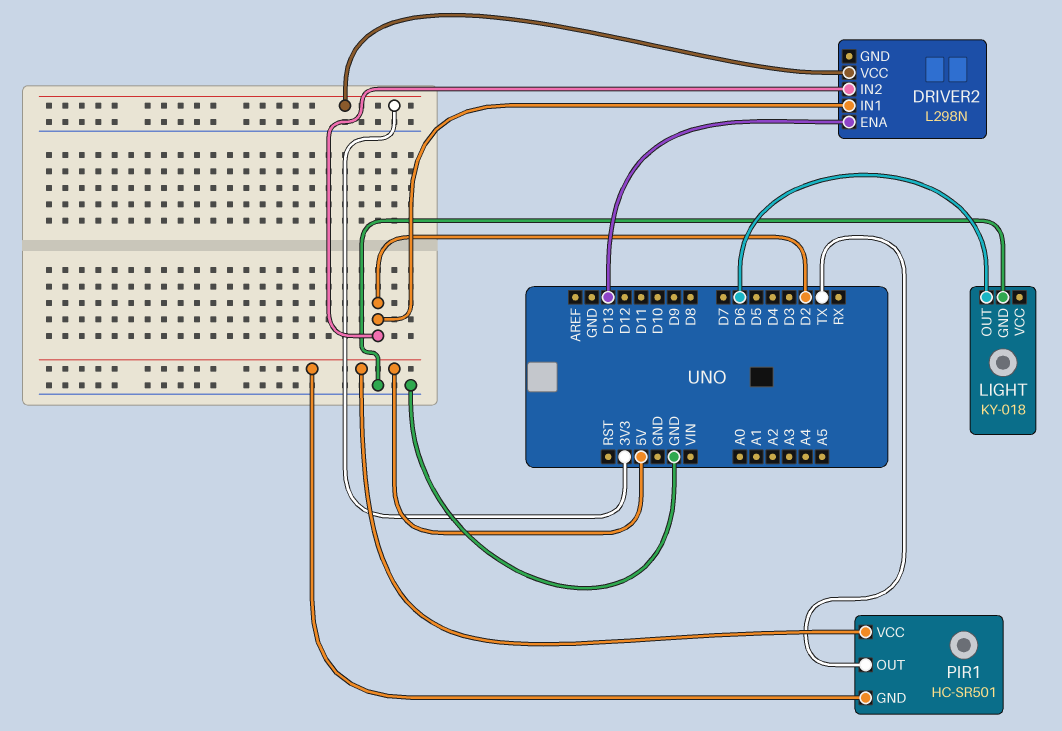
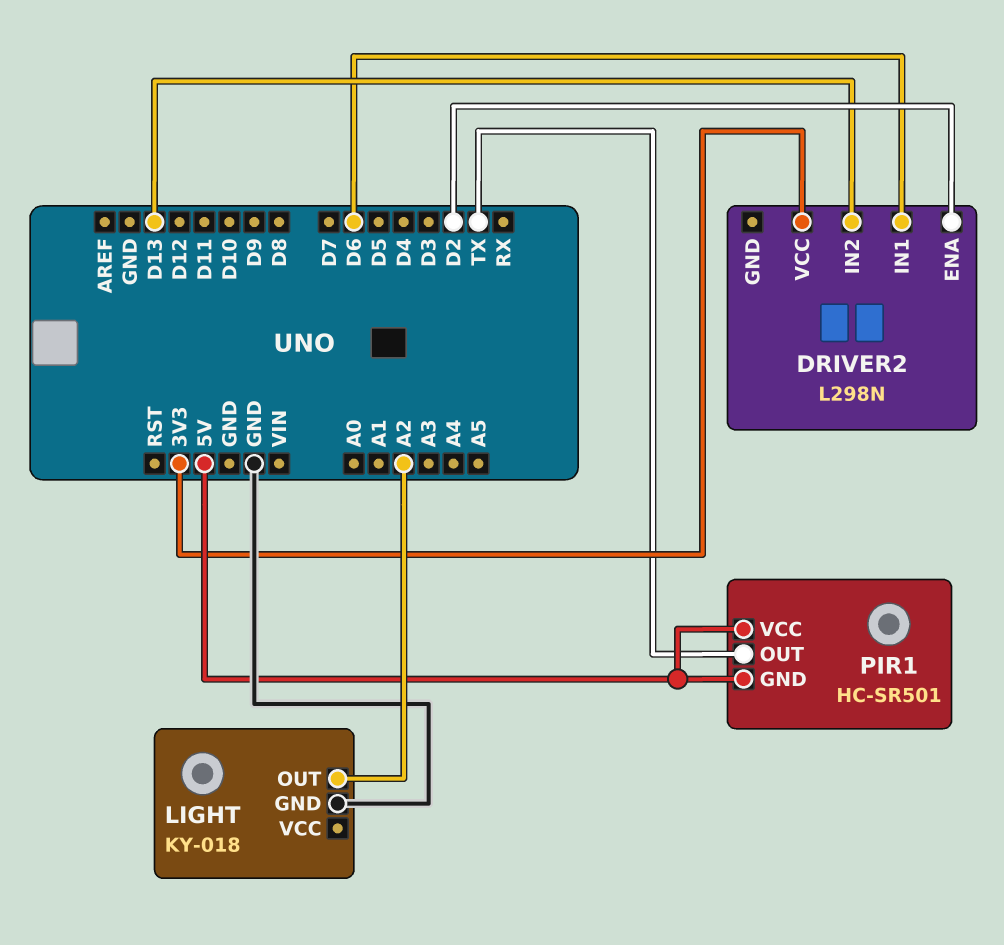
DRIVER2 pin ENA: D13 -> D2
DRIVER2 pin IN1: D2 -> D6
DRIVER2 pin IN2: D2 -> D13
LIGHT pin OUT: D6 -> A2

